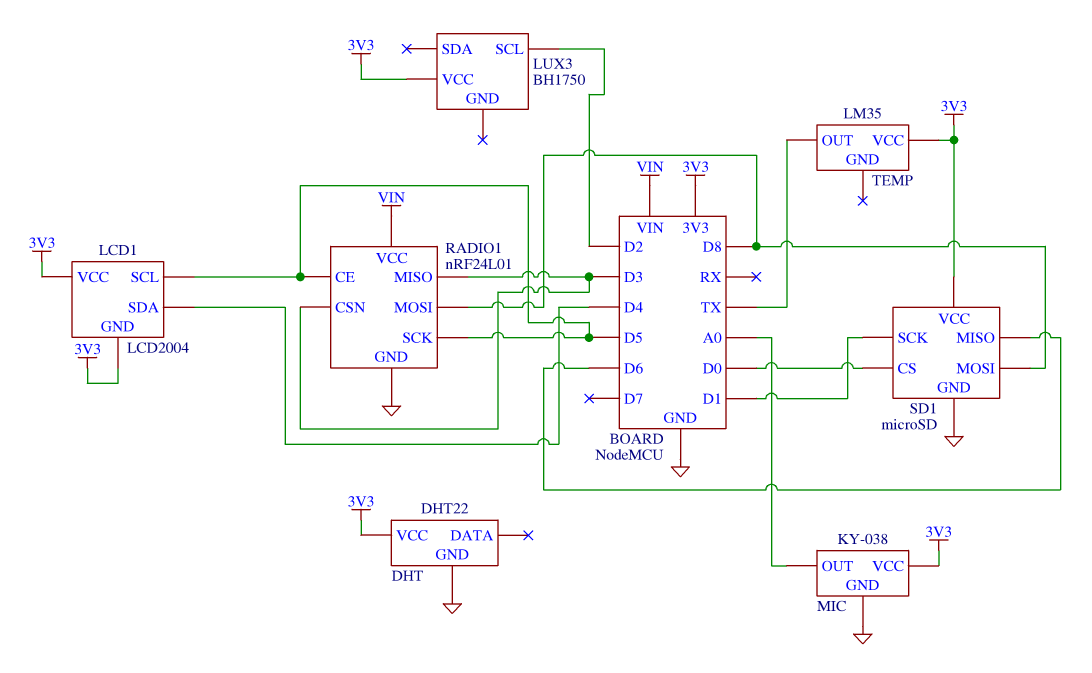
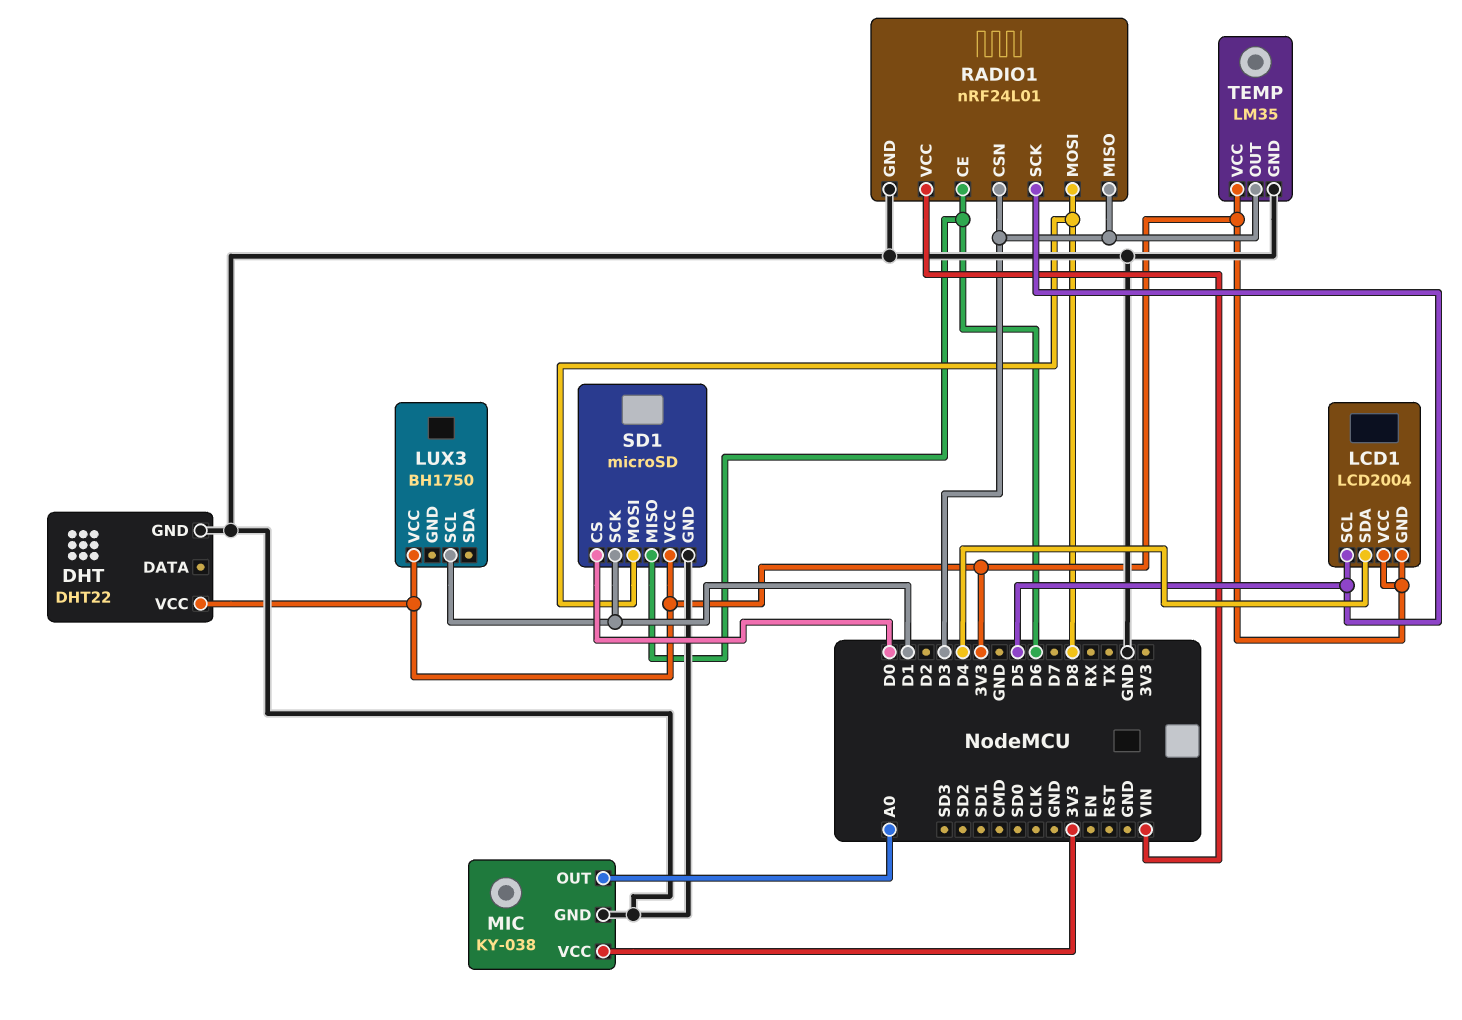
LUX3 pin SCL: D2 -> D1
RADIO1 pin CE: D5 -> D6
TEMP pin GND: none -> GND
TEMP pin OUT: TX -> D3

